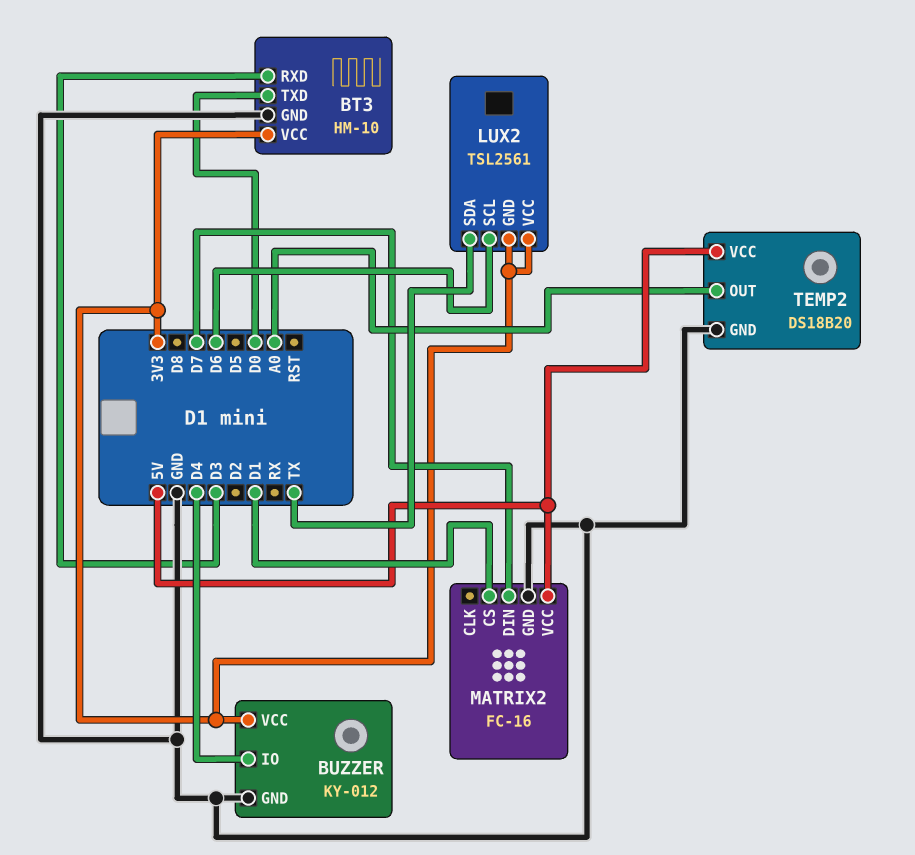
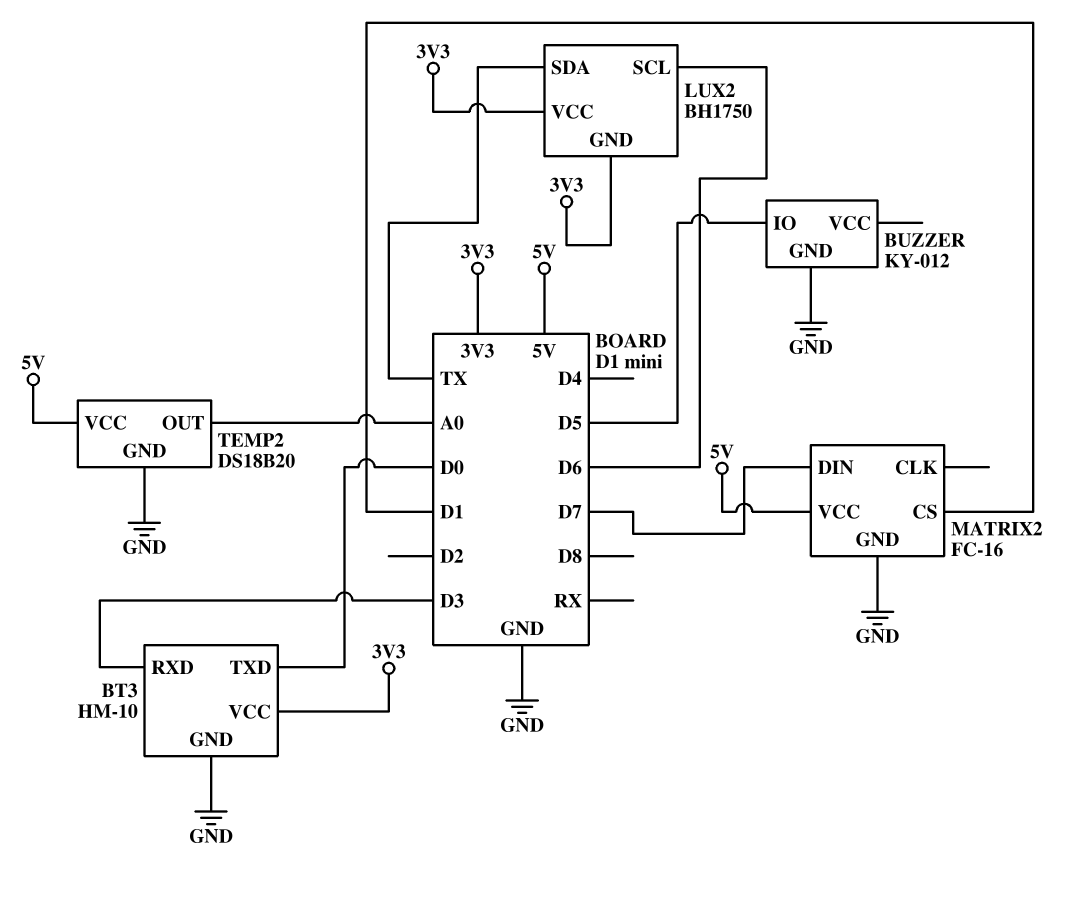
BUZZER pin IO: D4 -> D5
BUZZER pin VCC: 3V3 -> none
LUX2: TSL2561 -> BH1750

